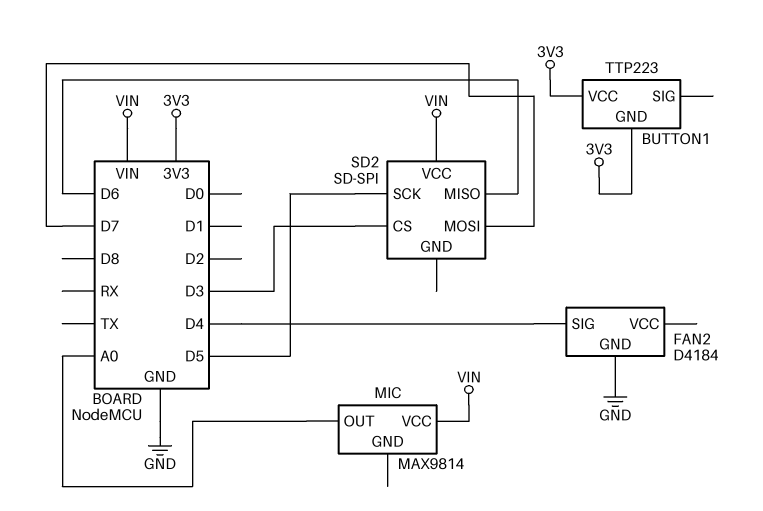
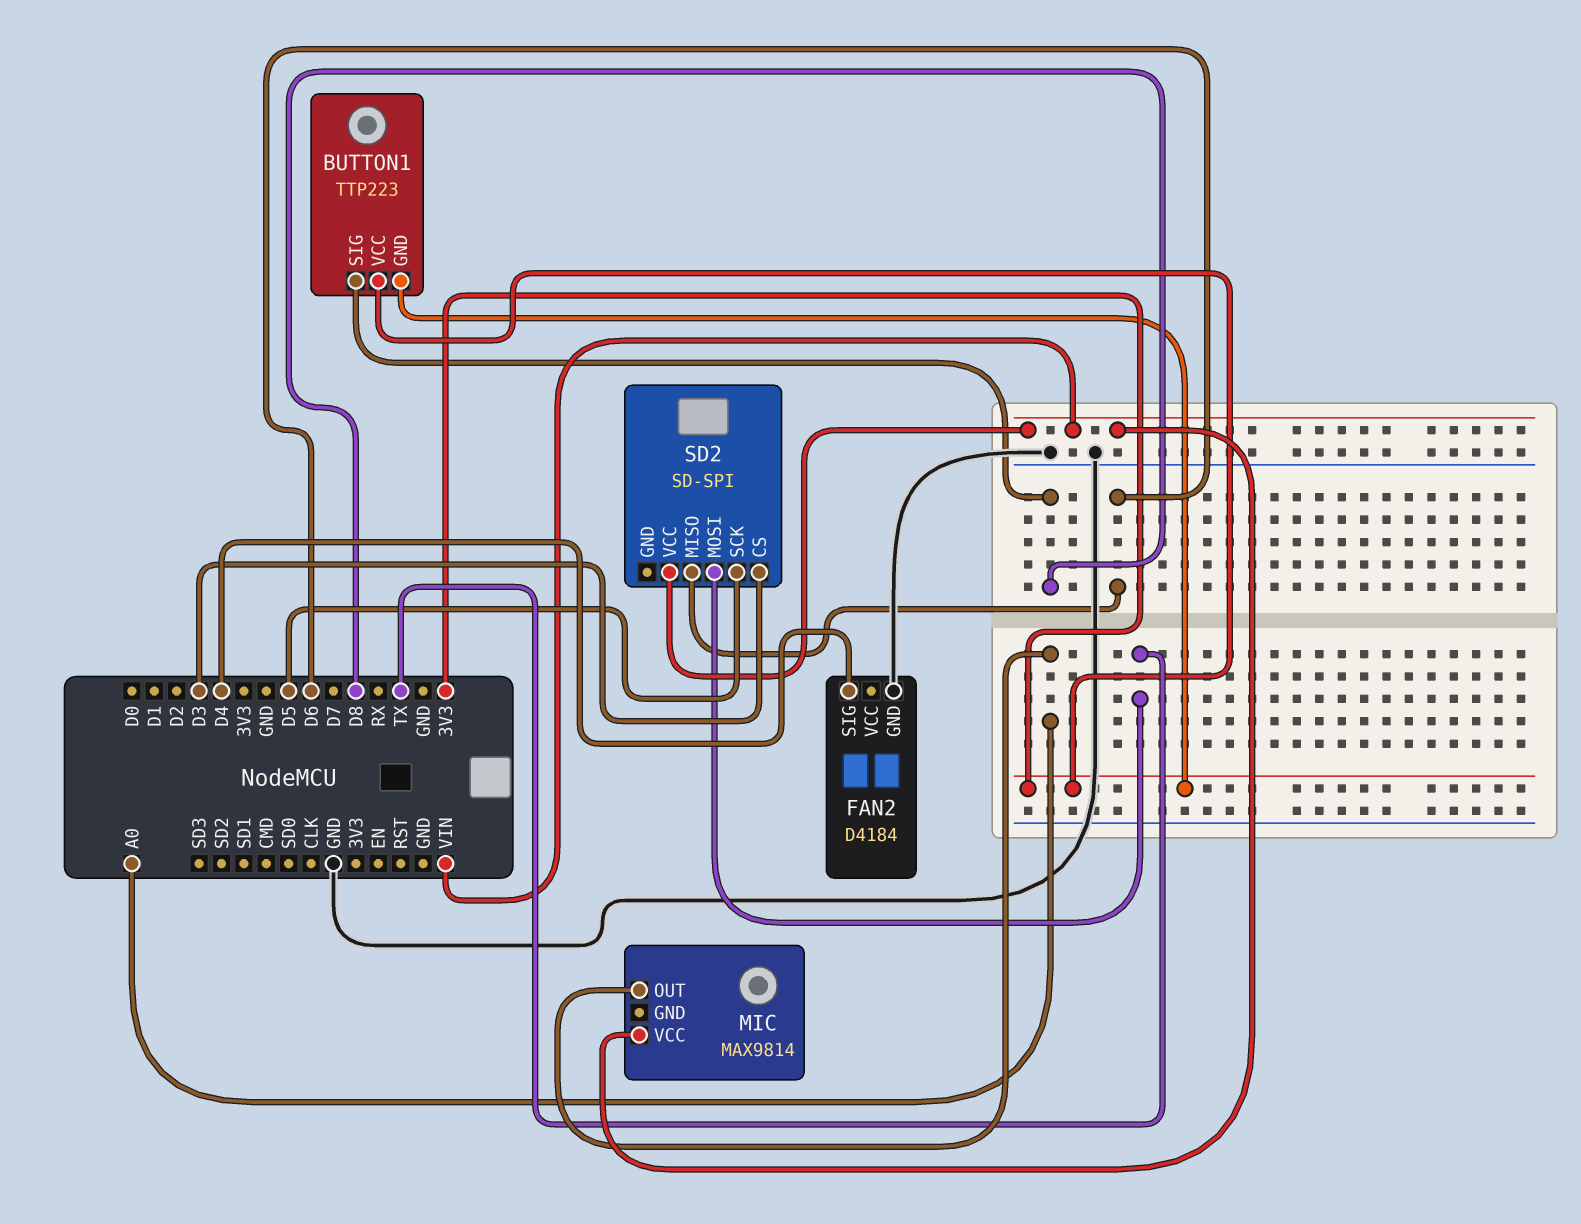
BUTTON1 pin SIG: none -> D8
SD2 pin MOSI: D7 -> TX

